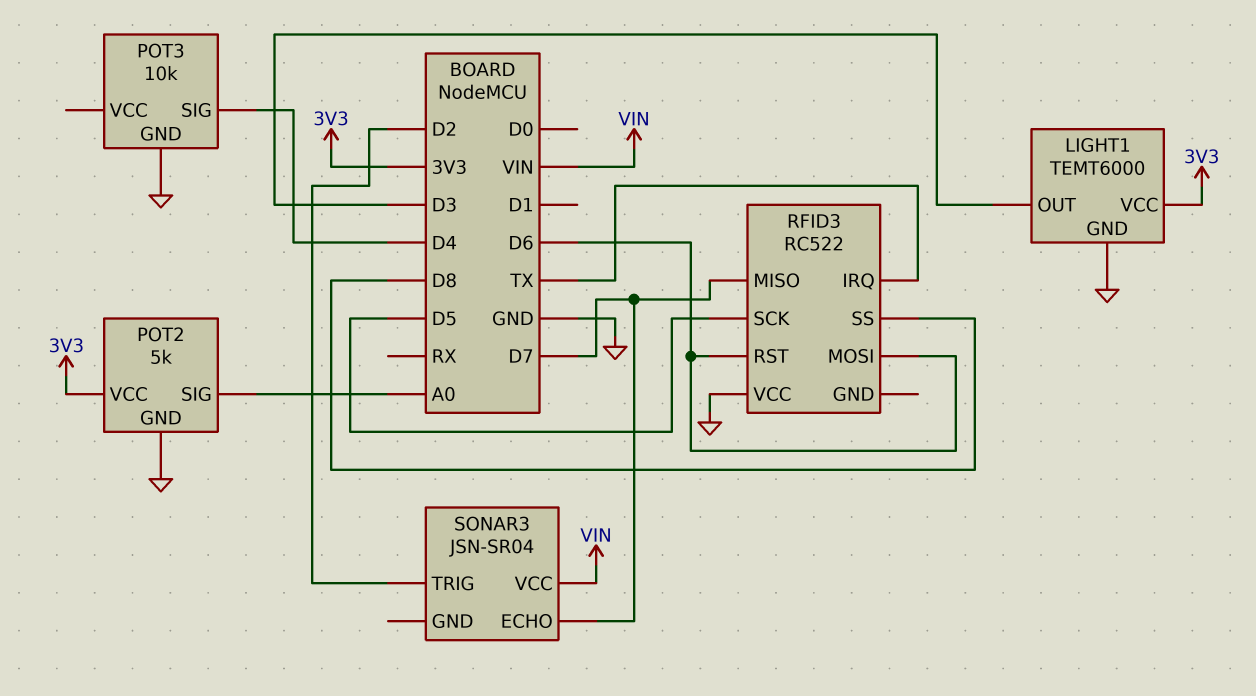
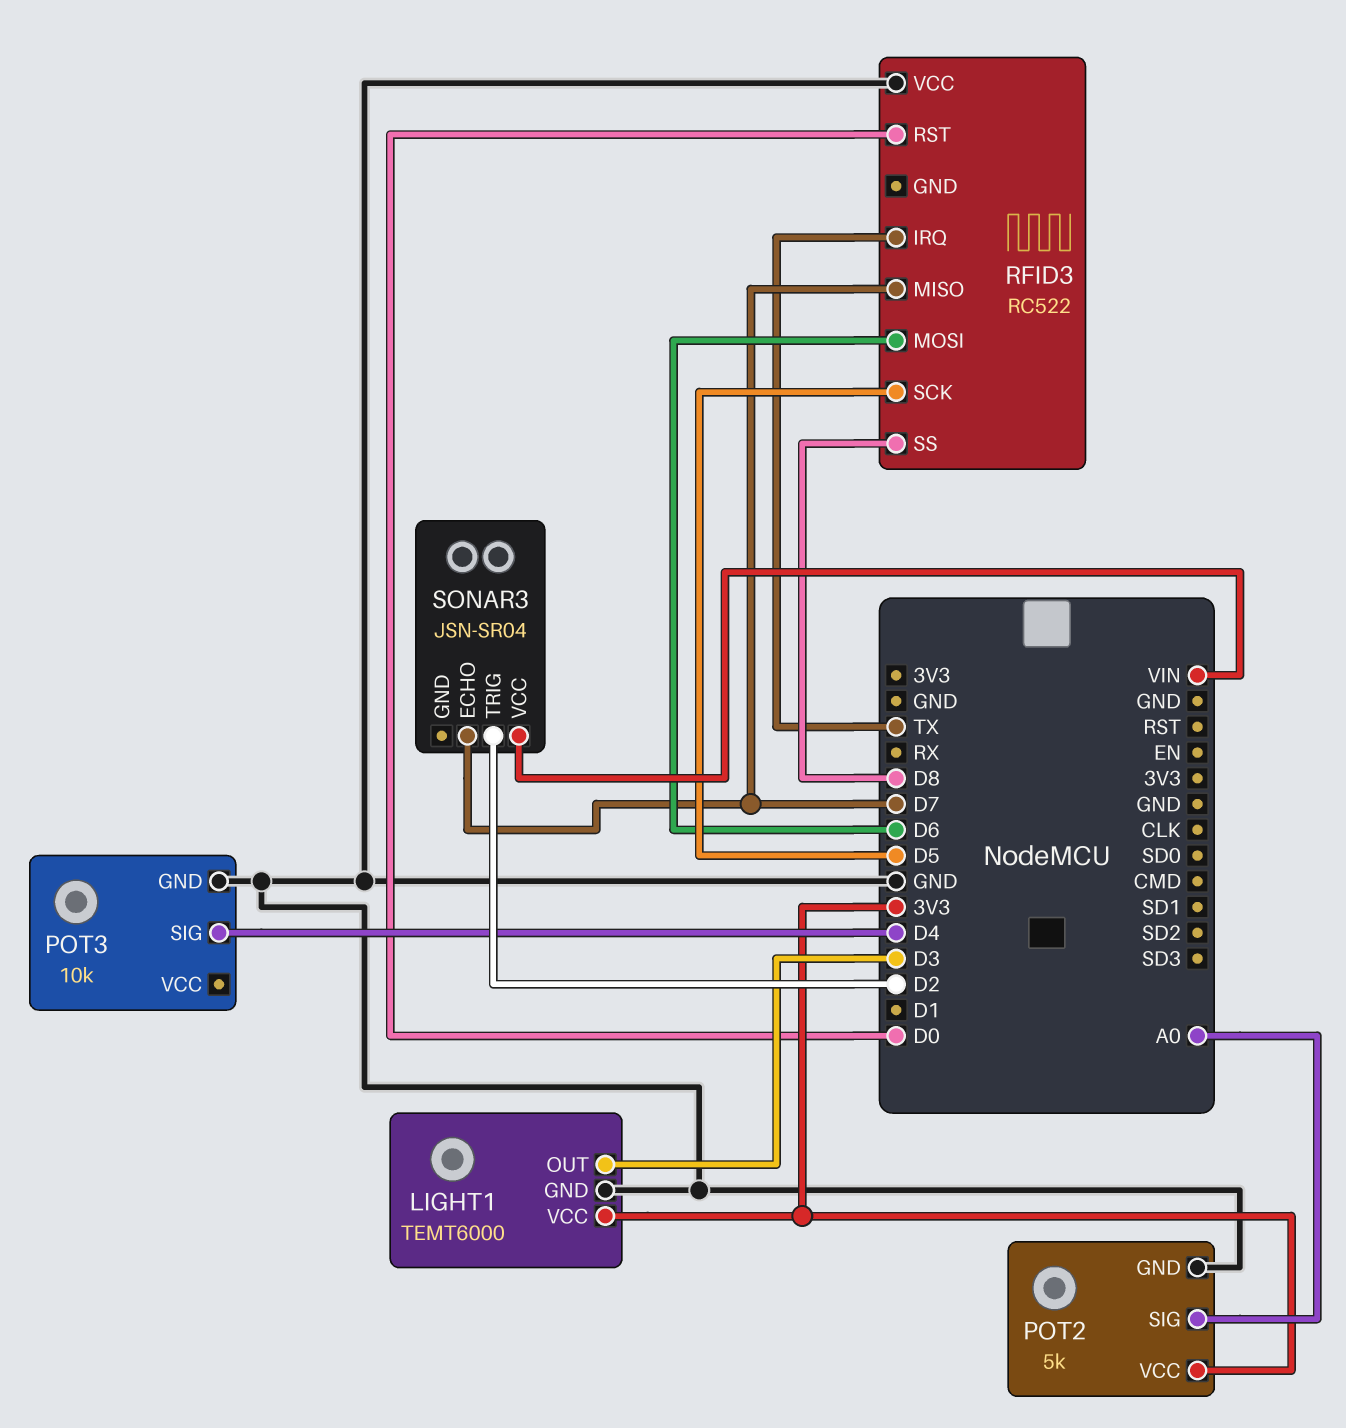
RFID3 pin RST: D6 -> D0

